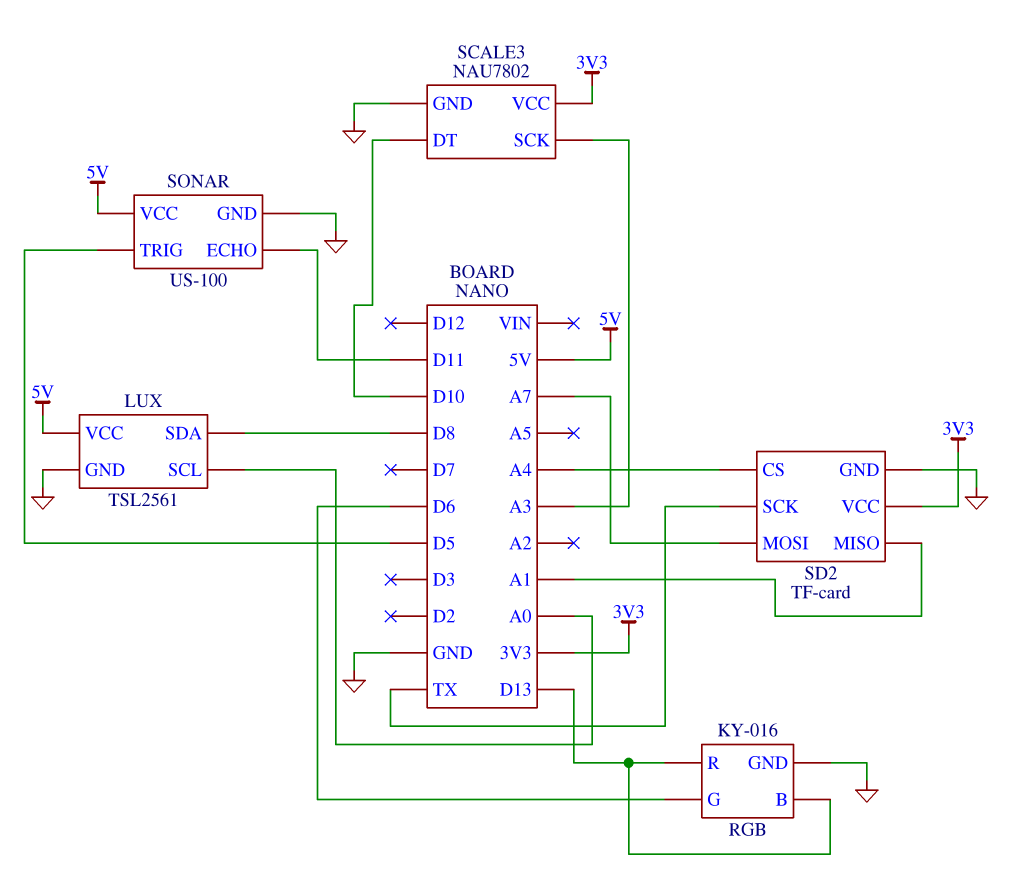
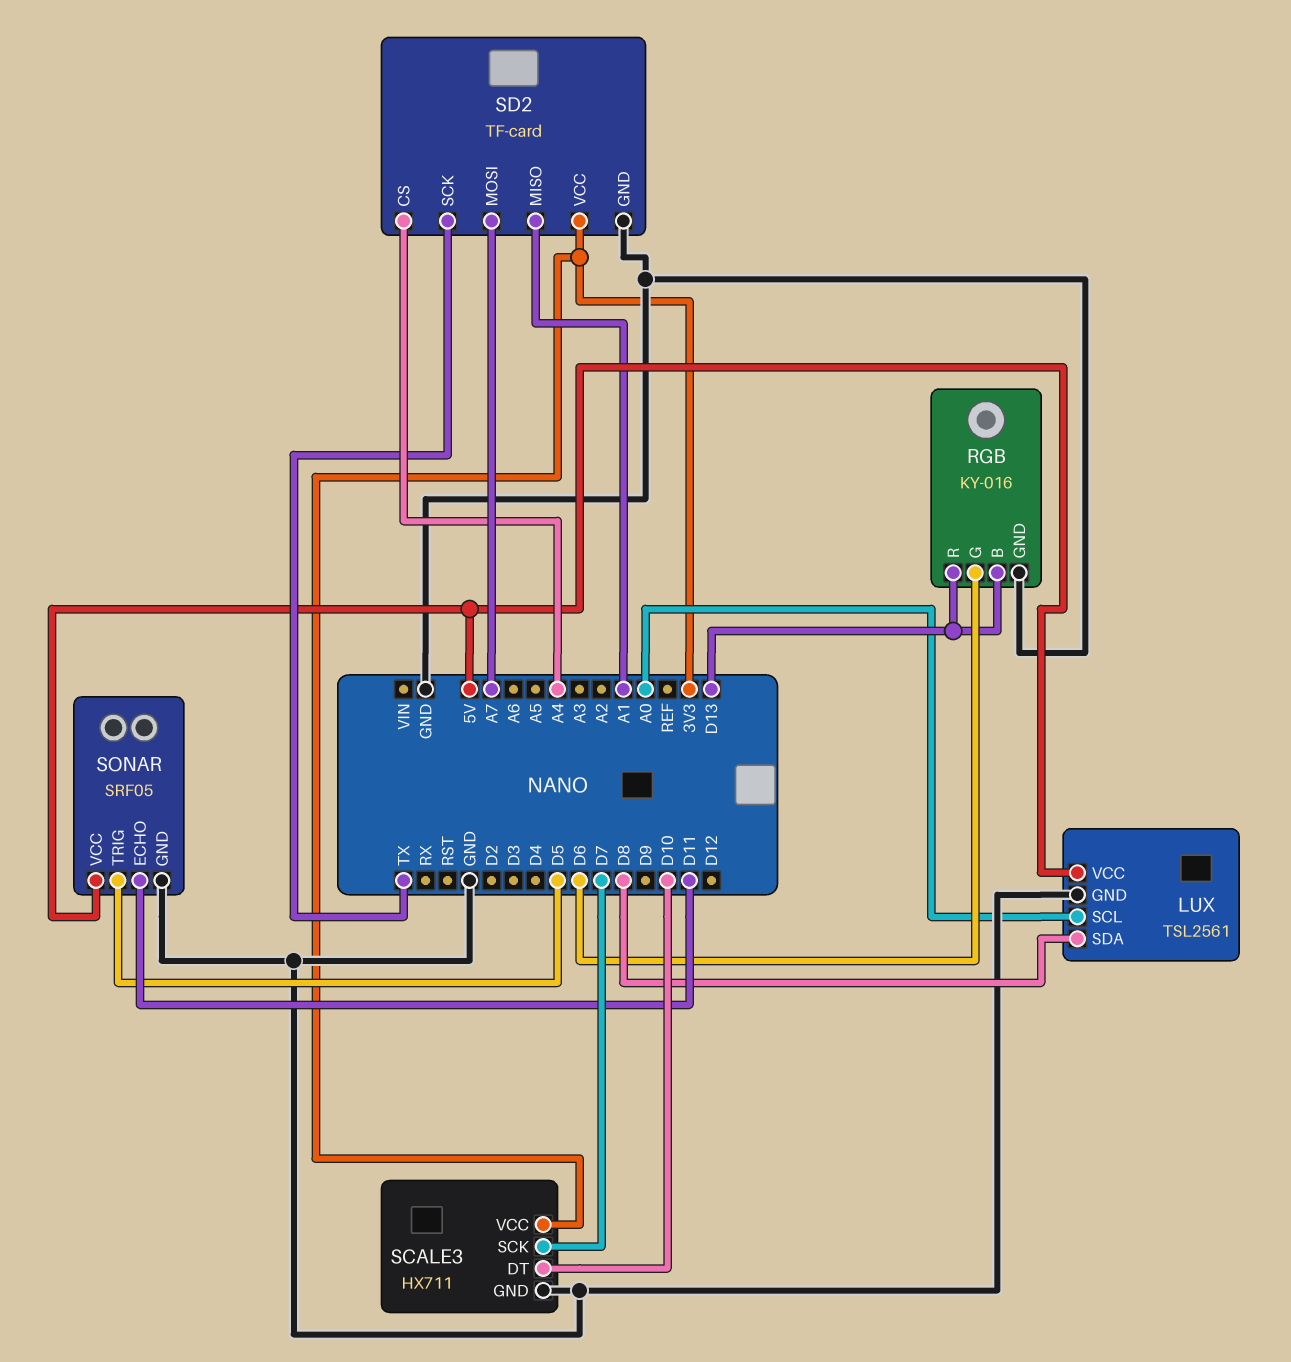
SCALE3: NAU7802 -> HX711
SCALE3 pin SCK: A3 -> D7
SONAR: US-100 -> SRF05

